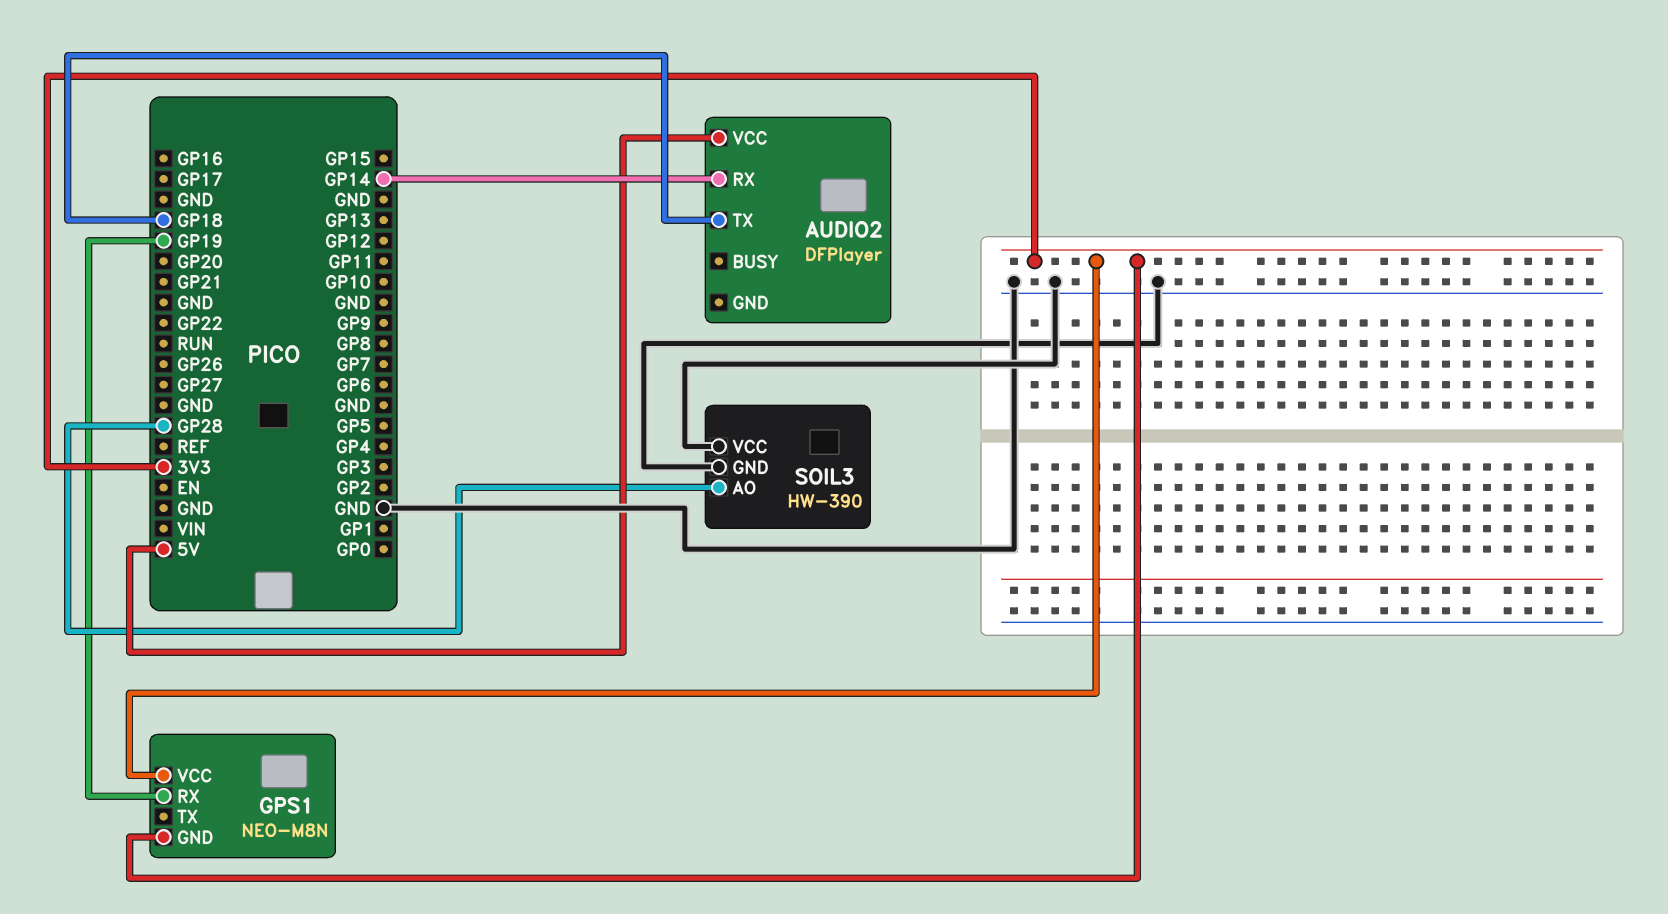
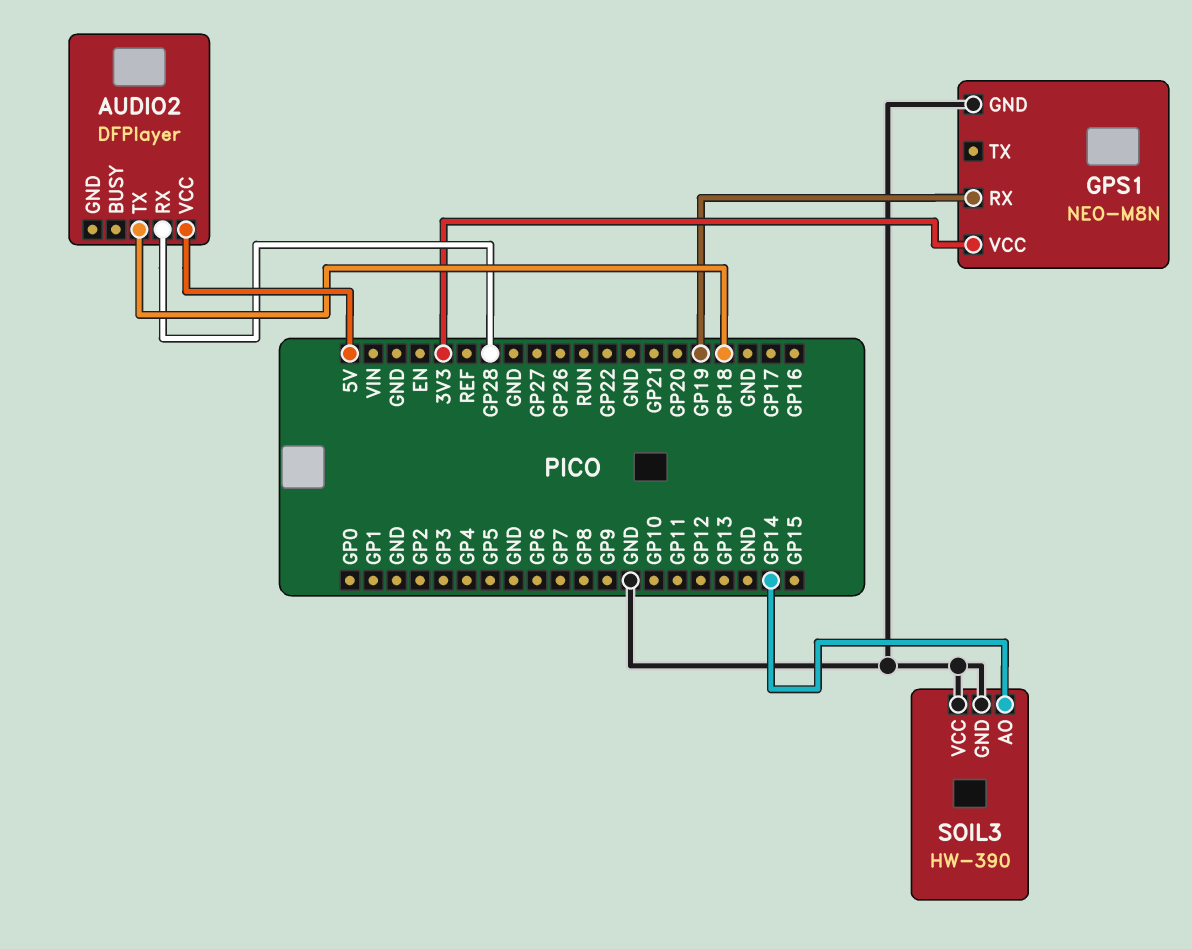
AUDIO2 pin RX: GP14 -> GP28
GPS1 pin GND: 3V3 -> GND
SOIL3 pin AO: GP28 -> GP14

